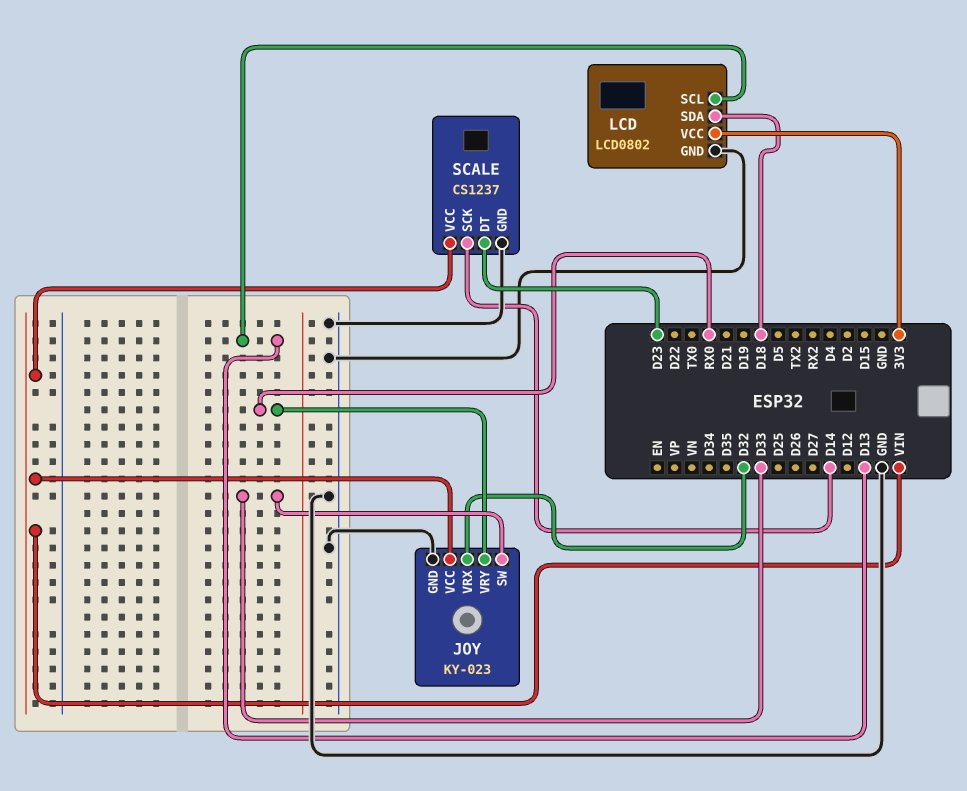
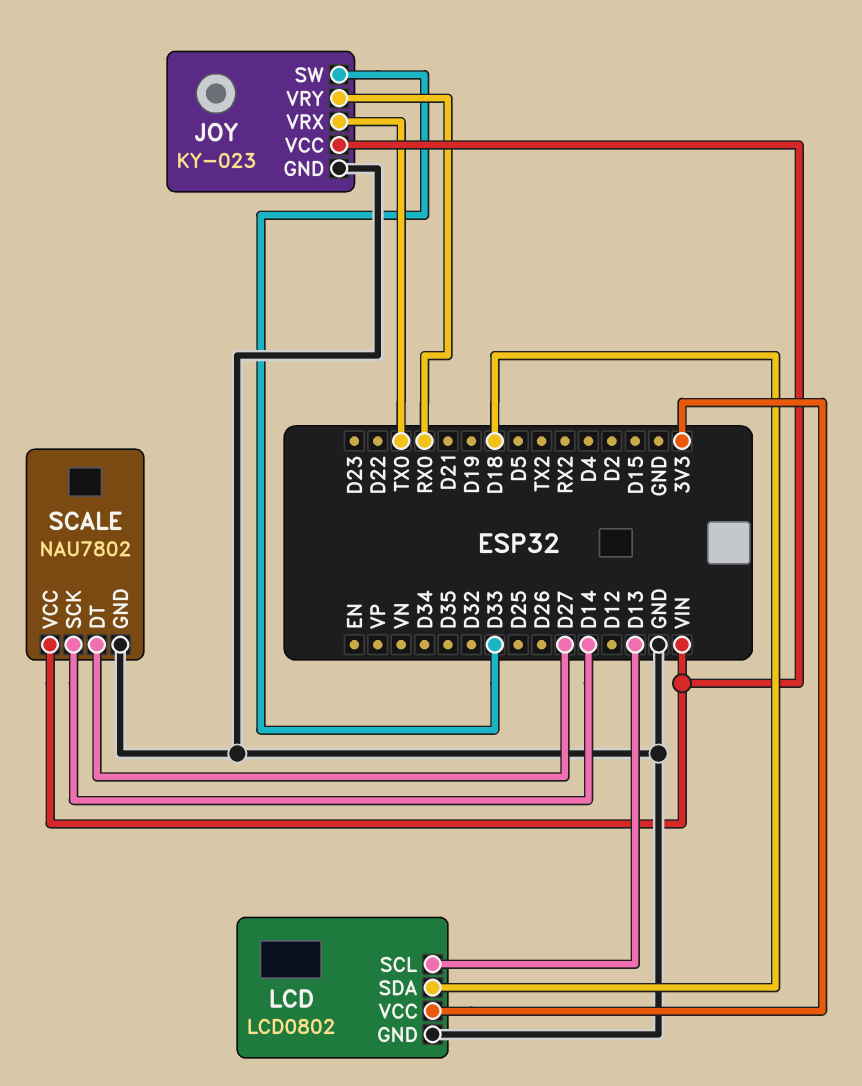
JOY pin VRX: D32 -> TX0
SCALE: CS1237 -> NAU7802
SCALE pin DT: D23 -> D27

